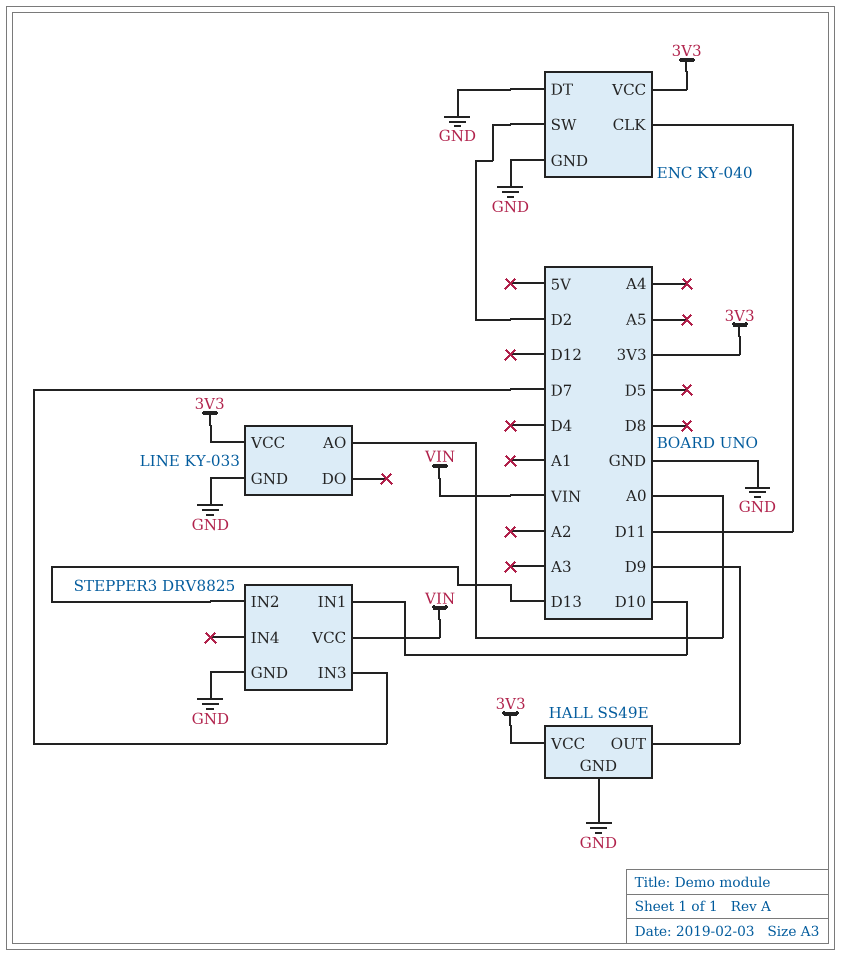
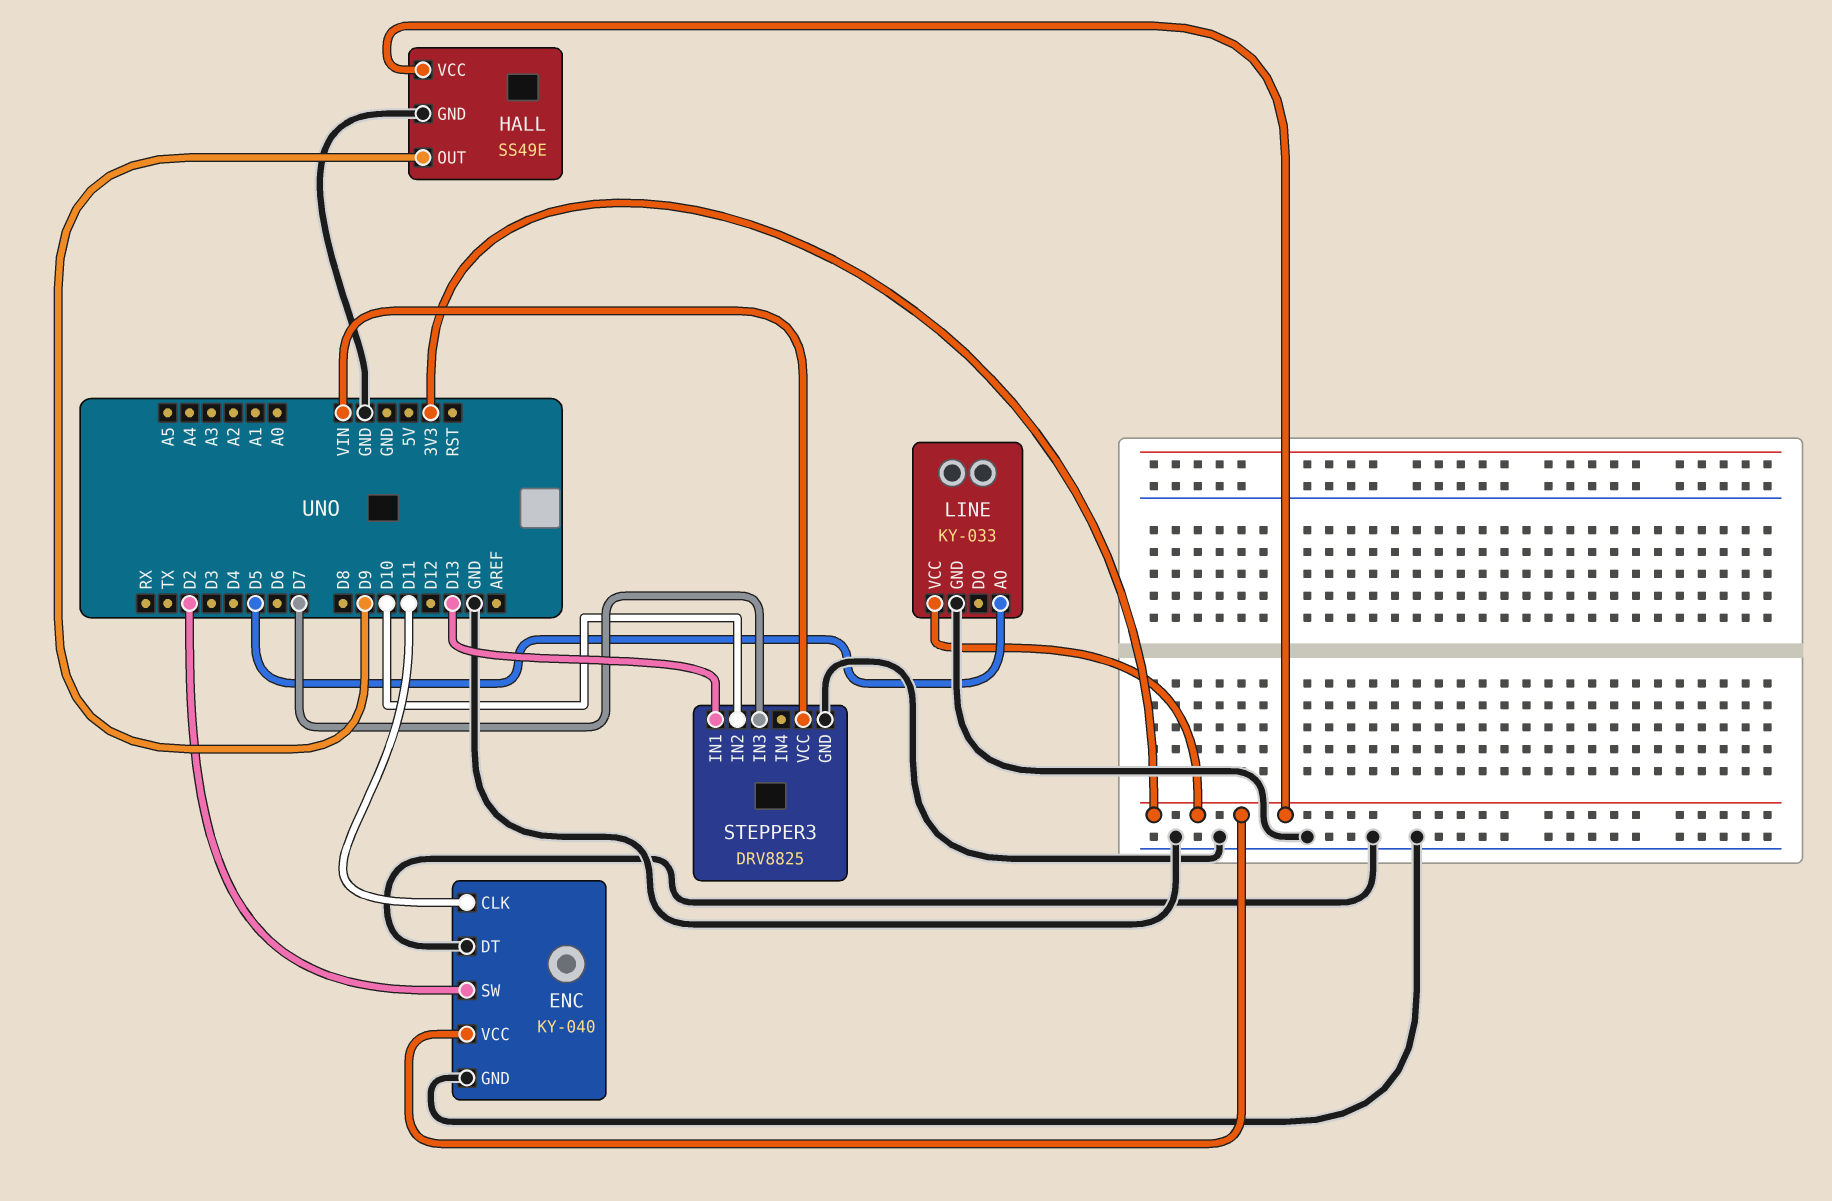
LINE pin AO: A0 -> D5
STEPPER3 pin IN1: D10 -> D13
STEPPER3 pin IN2: D13 -> D10

